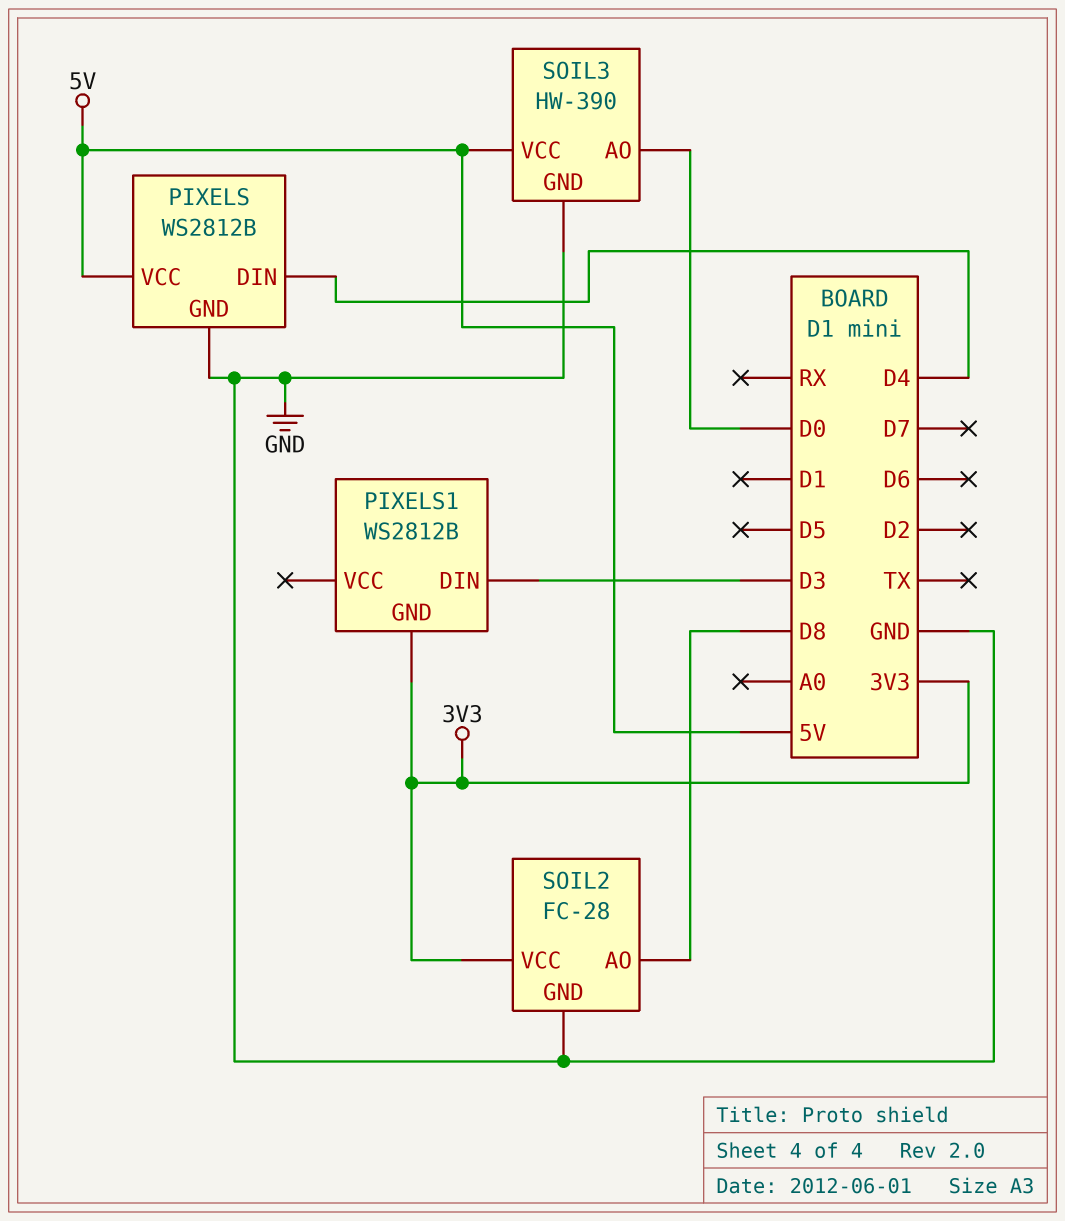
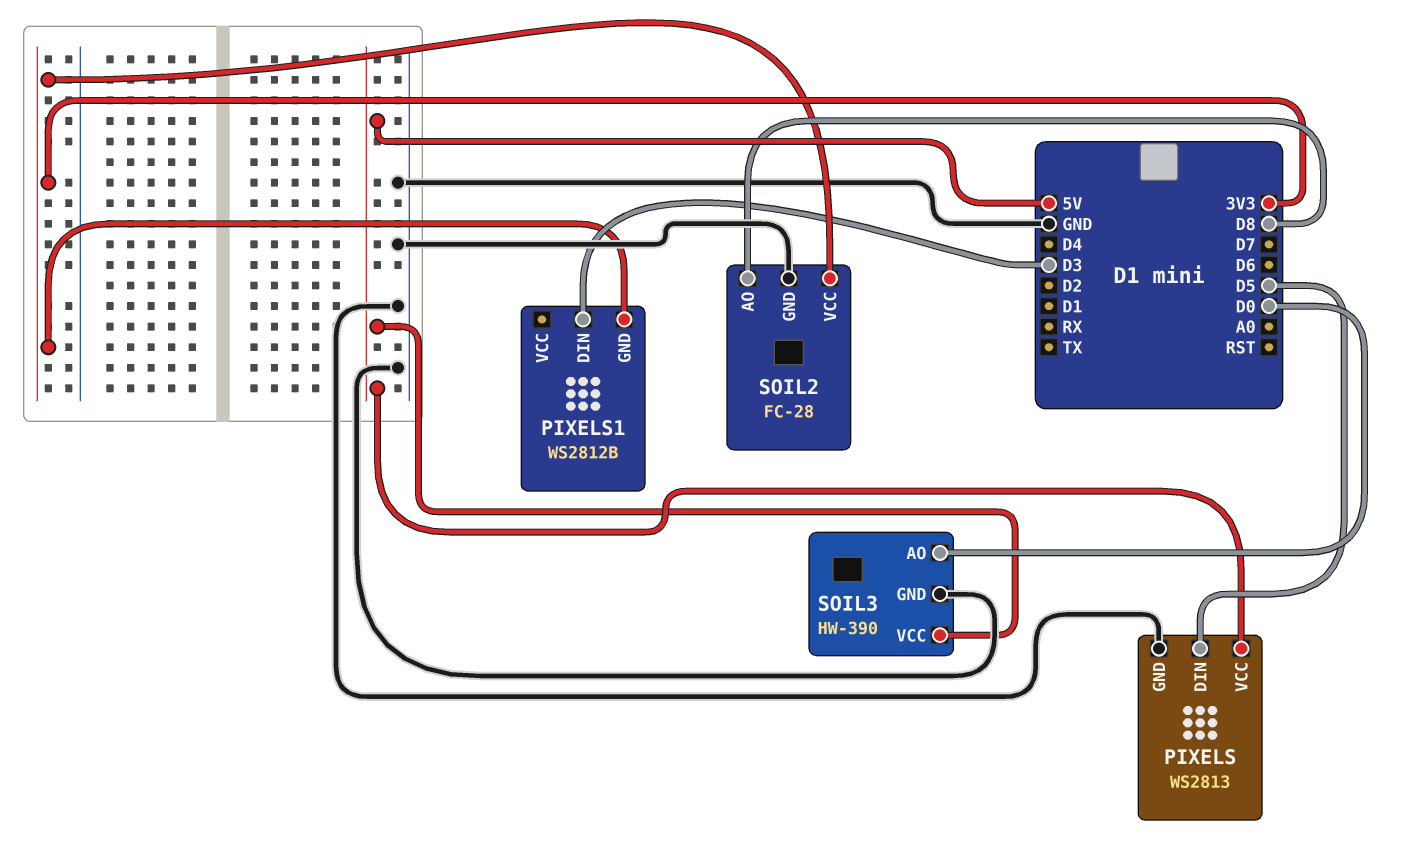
PIXELS: WS2812B -> WS2813
PIXELS pin DIN: D4 -> D5

